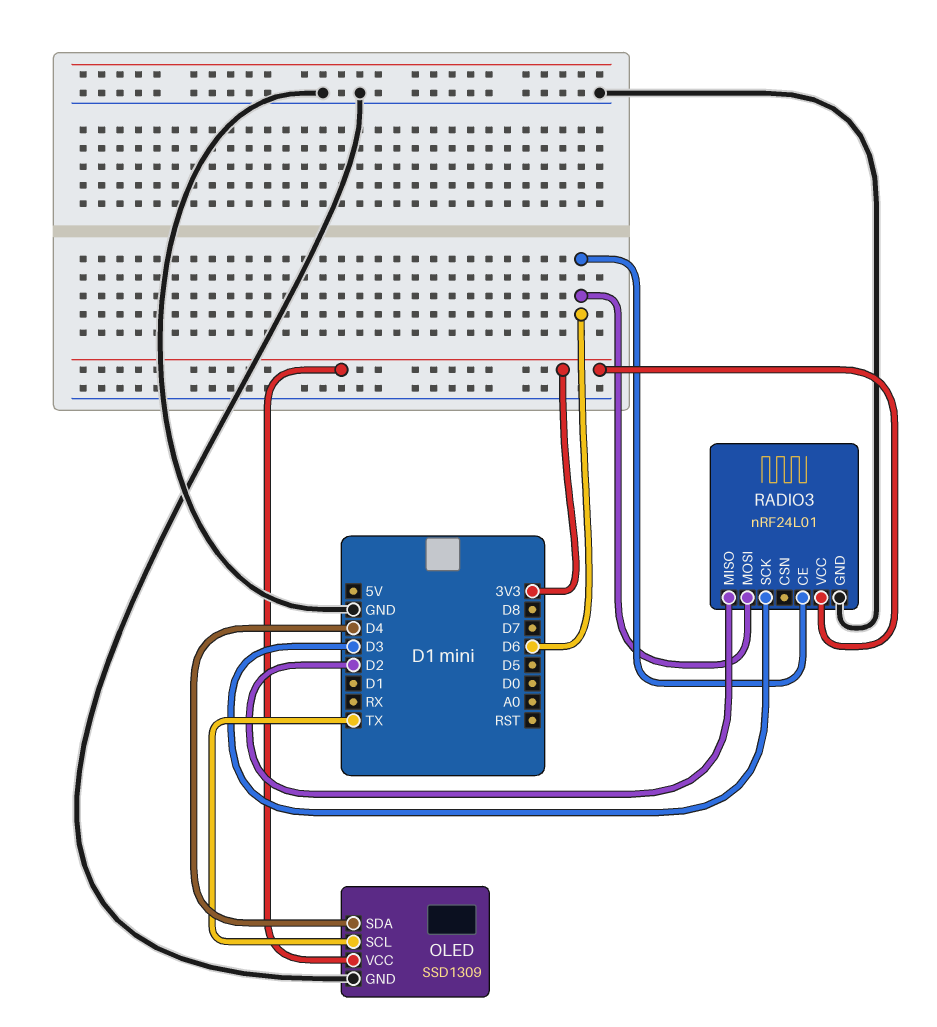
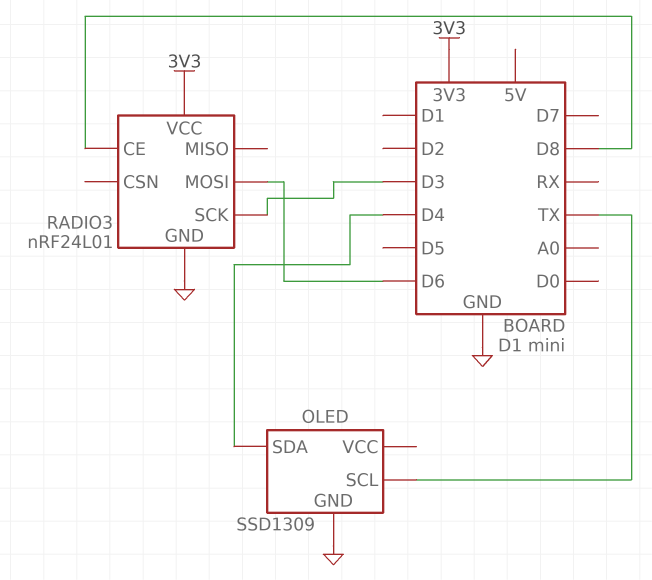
OLED pin VCC: 3V3 -> none
RADIO3 pin CE: D6 -> D8
RADIO3 pin MISO: D2 -> none

